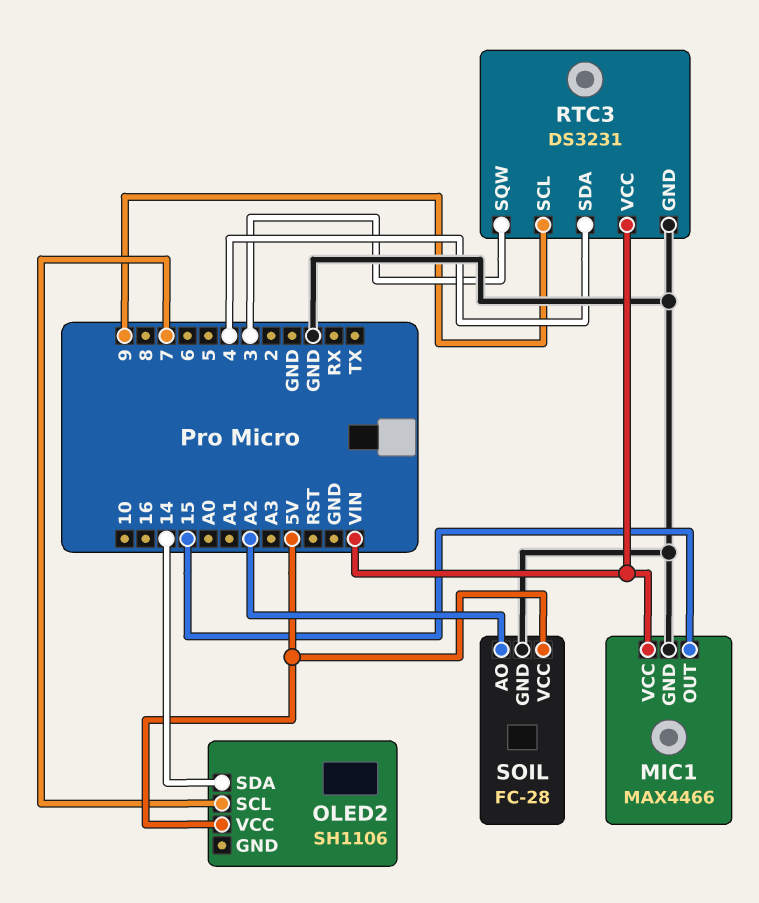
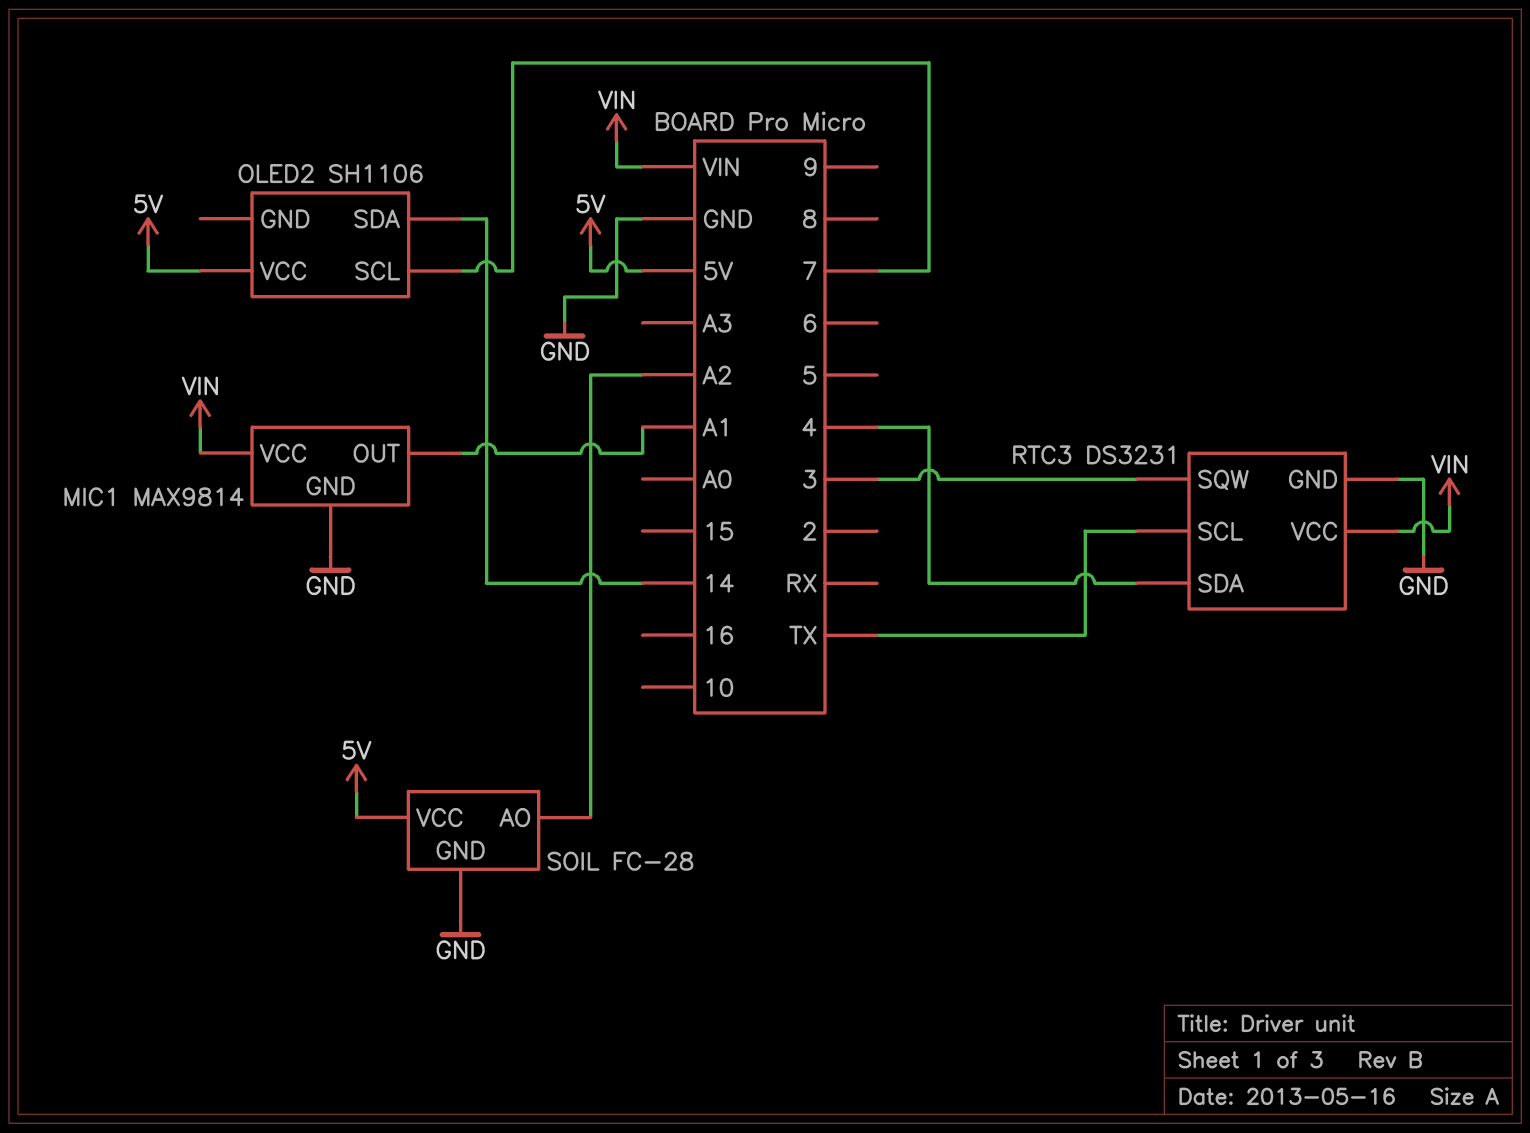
MIC1: MAX4466 -> MAX9814
MIC1 pin OUT: 15 -> A1
RTC3 pin SCL: 9 -> TX

